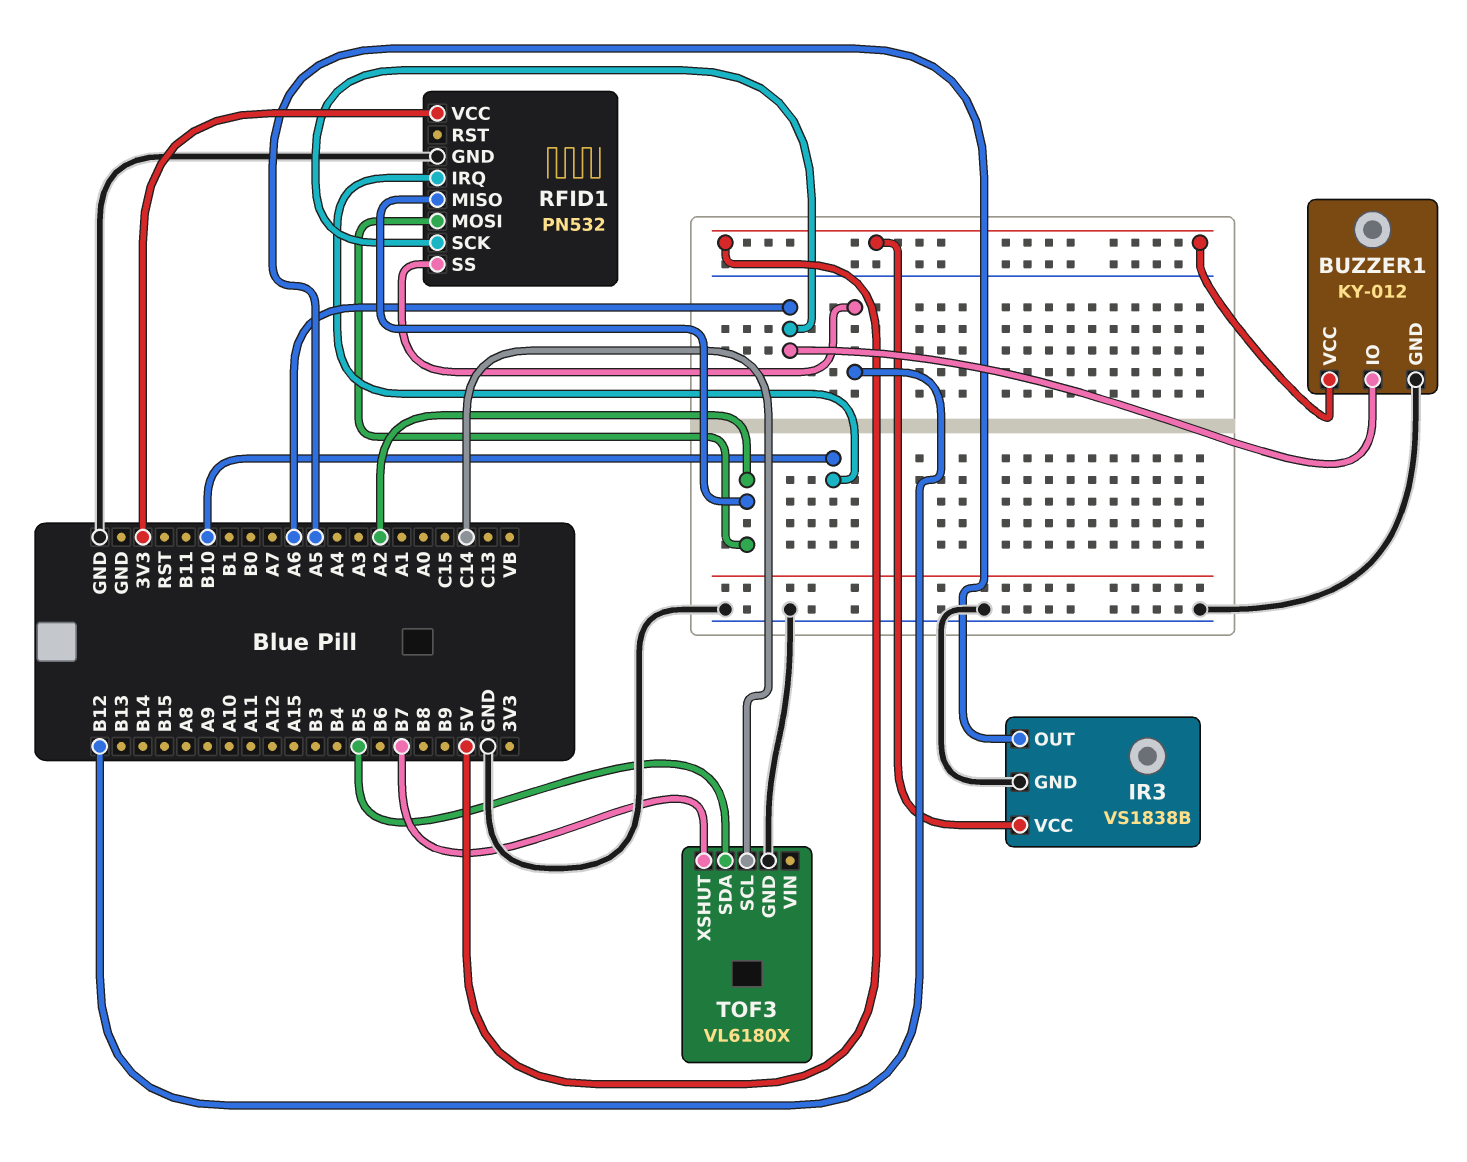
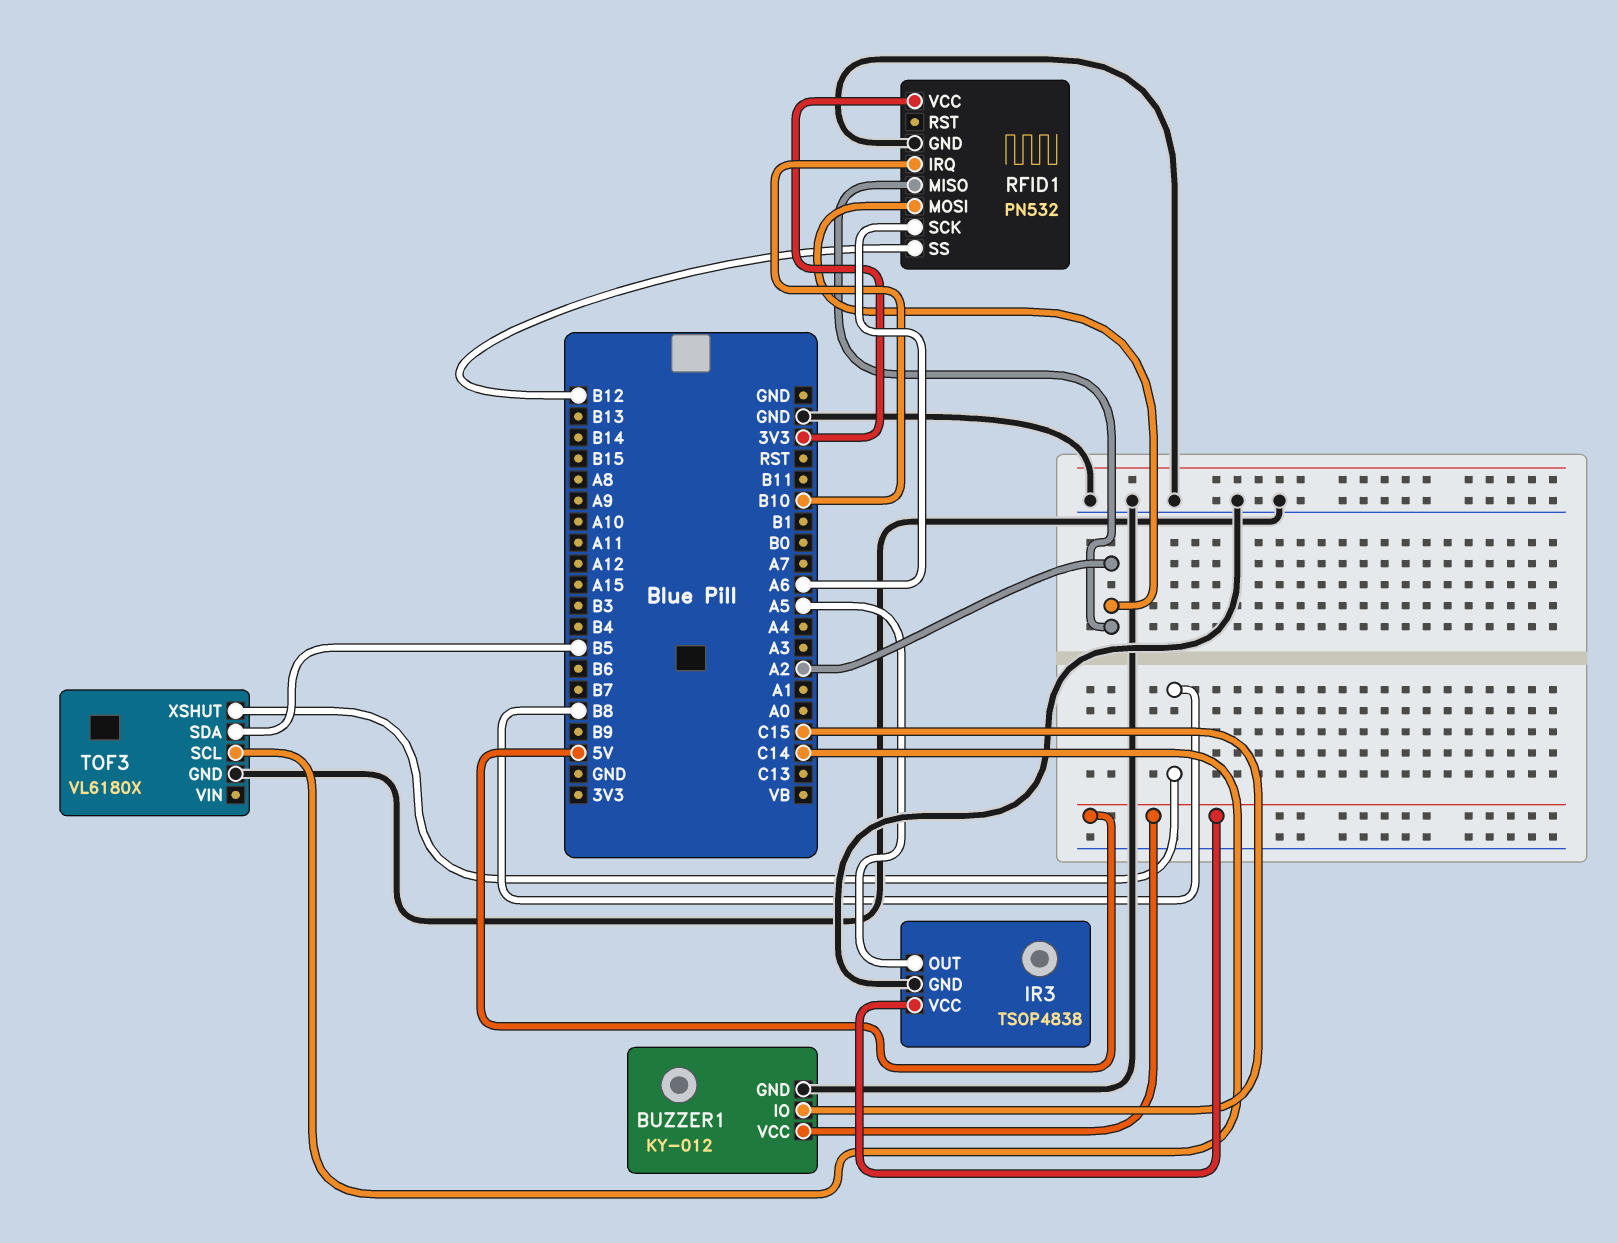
BUZZER1 pin IO: A6 -> C15
IR3: VS1838B -> TSOP4838
TOF3 pin XSHUT: B7 -> B8

